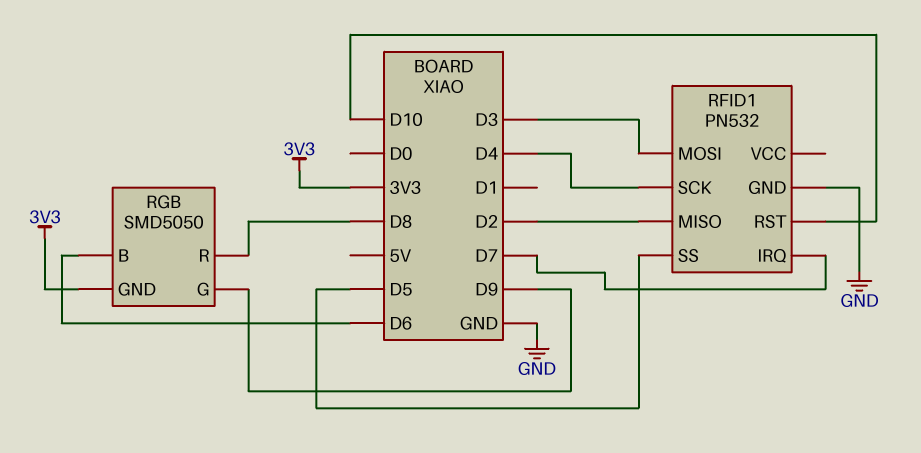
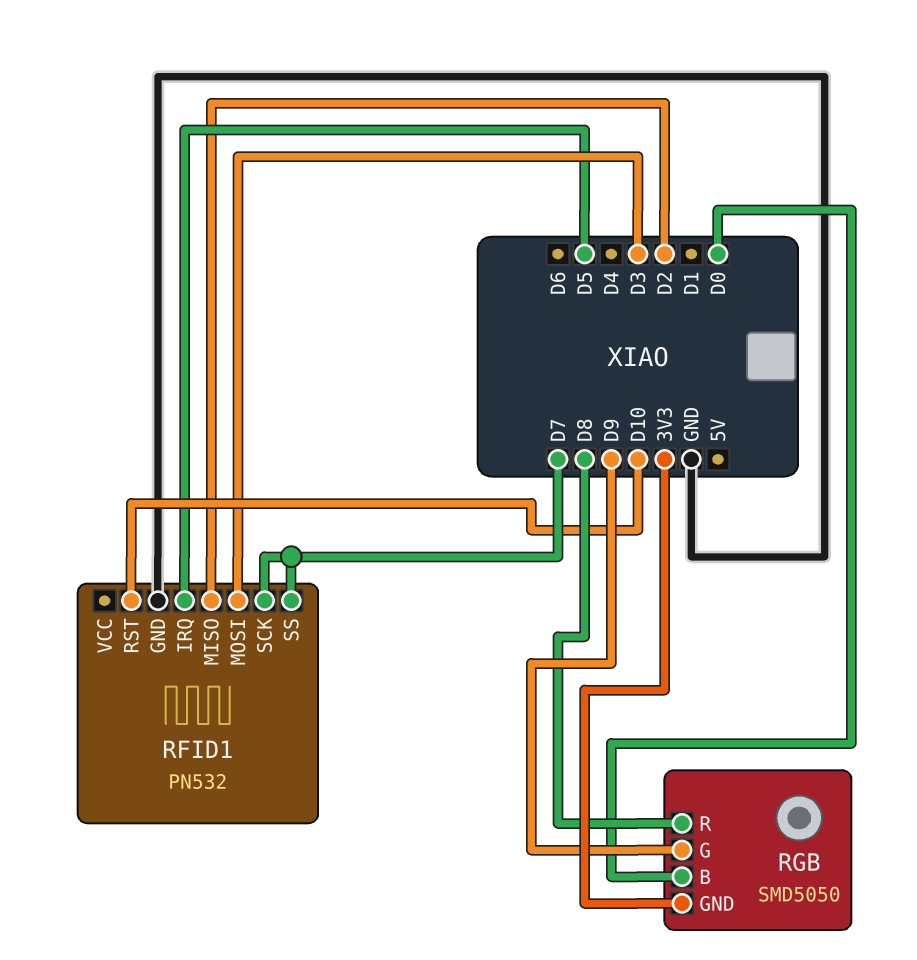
RFID1 pin IRQ: D7 -> D5
RFID1 pin SCK: D4 -> D7
RFID1 pin SS: D5 -> D7
RGB pin B: D6 -> D0

